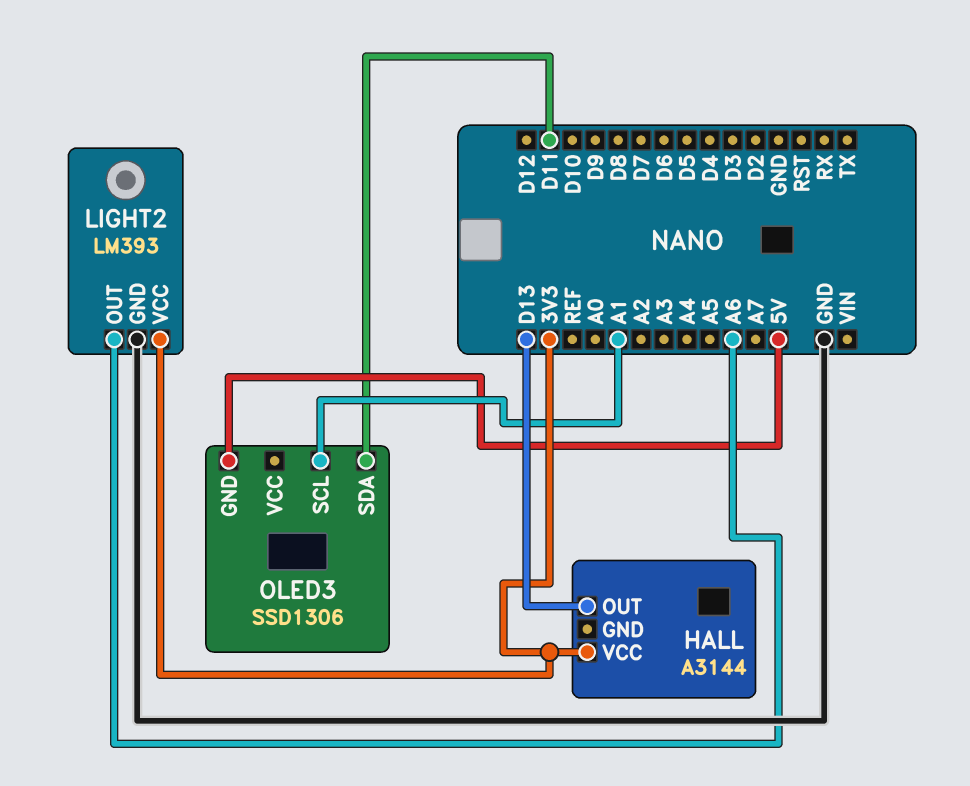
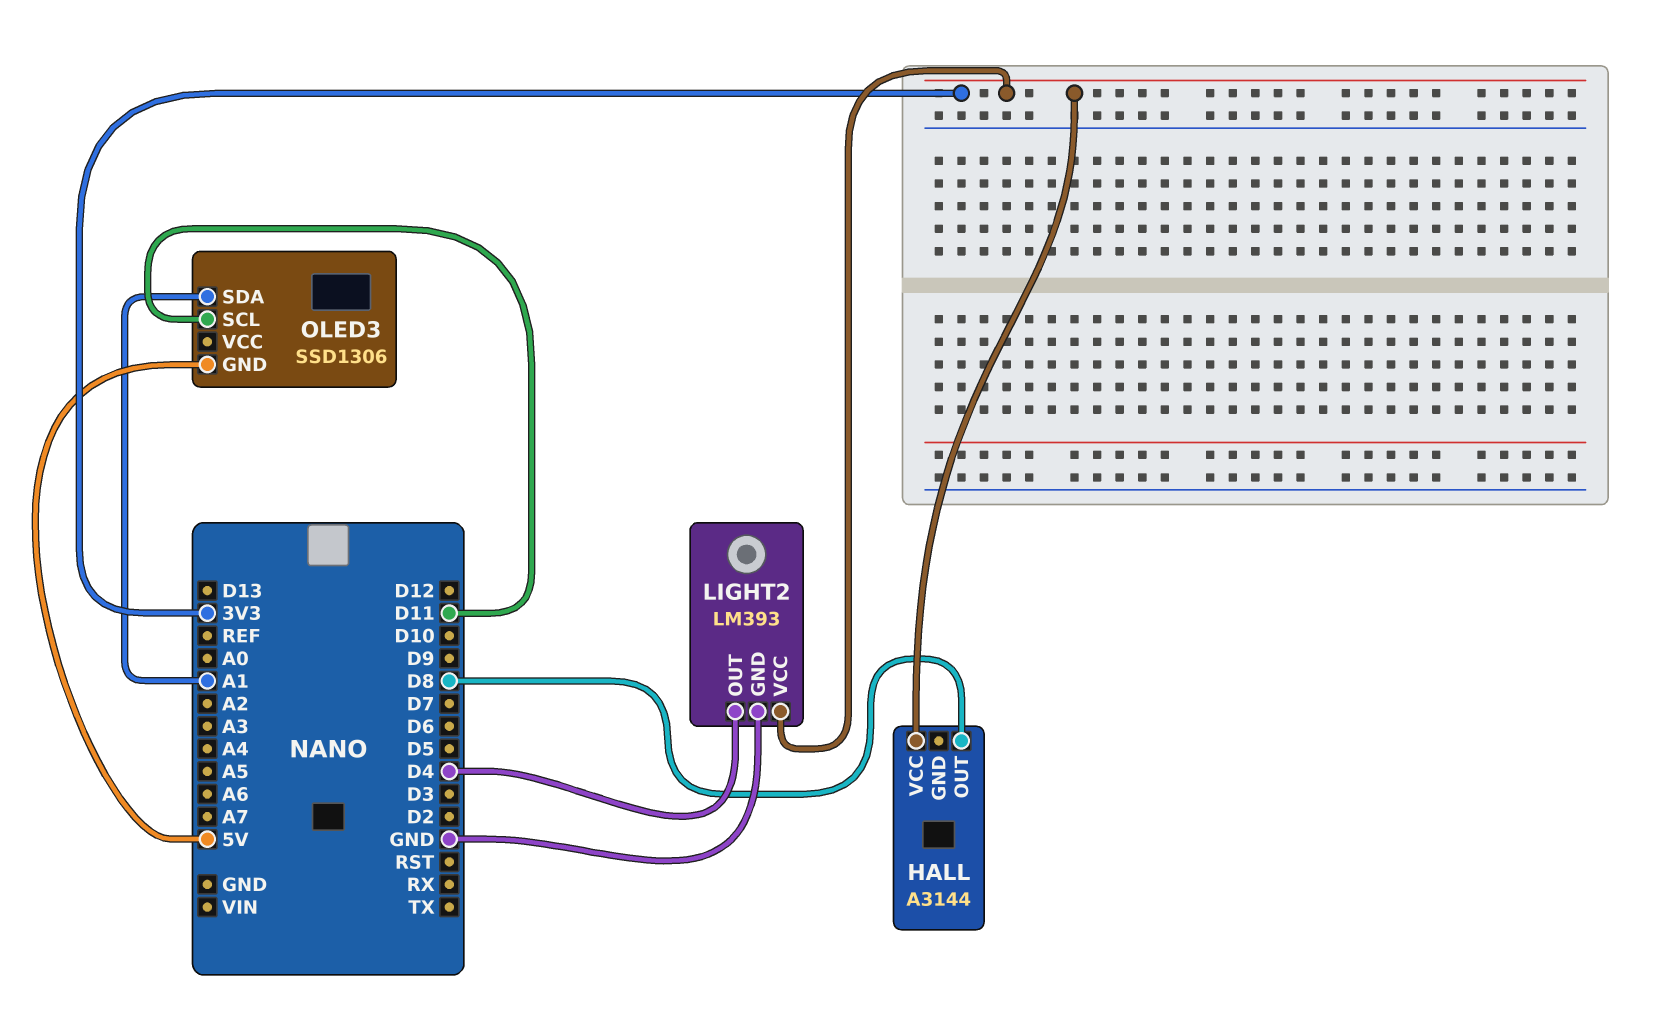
HALL pin OUT: D13 -> D8
LIGHT2 pin OUT: A6 -> D4
OLED3 pin SCL: A1 -> D11
OLED3 pin SDA: D11 -> A1

